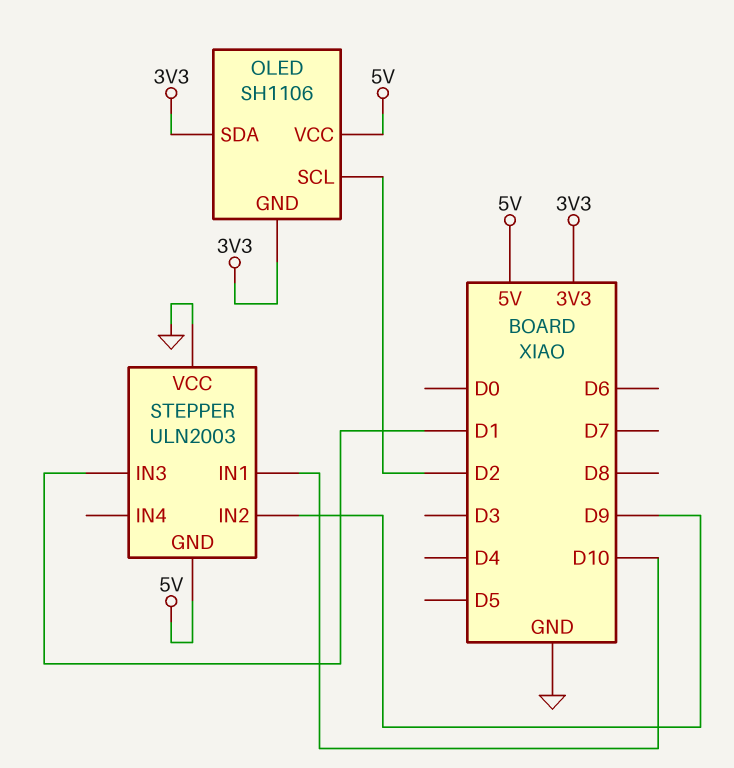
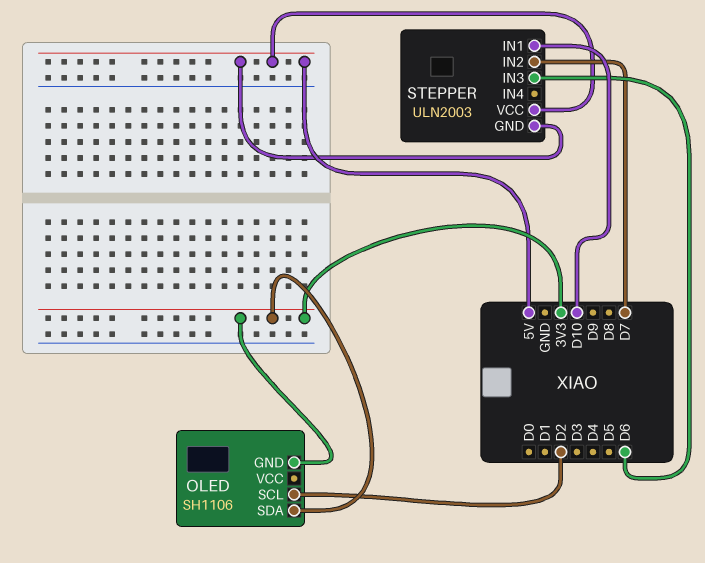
OLED pin VCC: 5V -> none
STEPPER pin IN2: D9 -> D7
STEPPER pin IN3: D1 -> D6
STEPPER pin VCC: GND -> 5V

